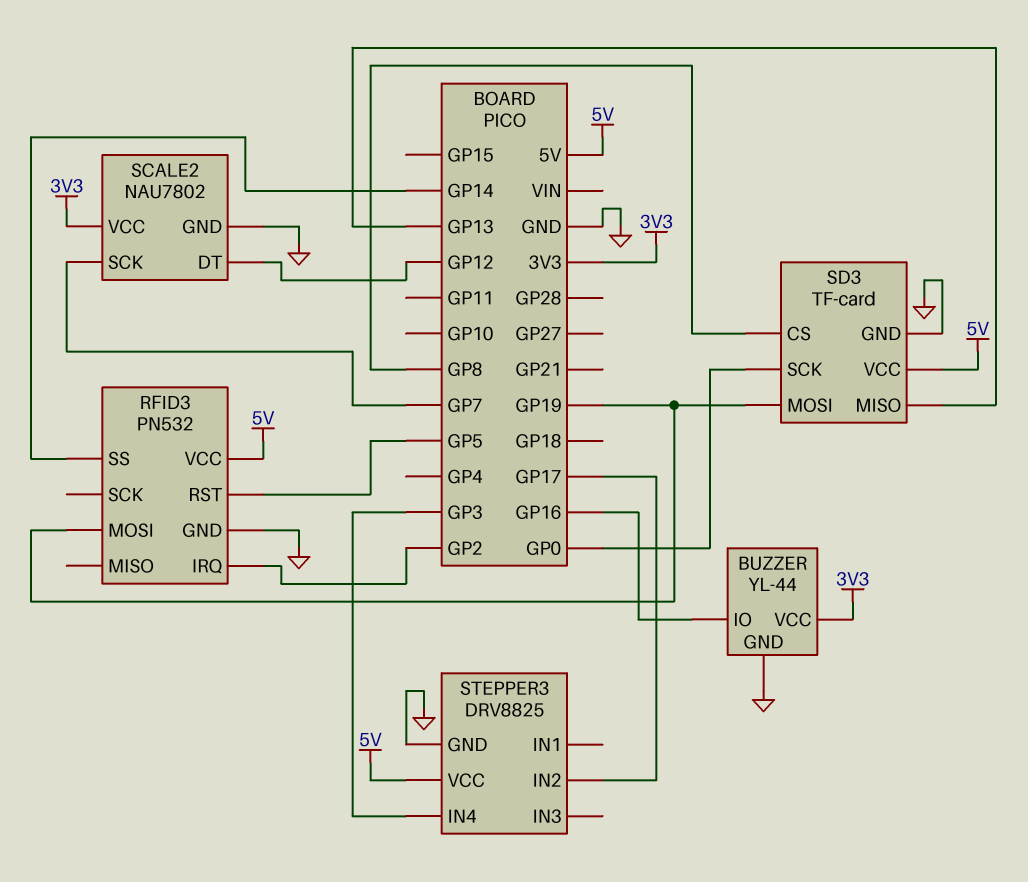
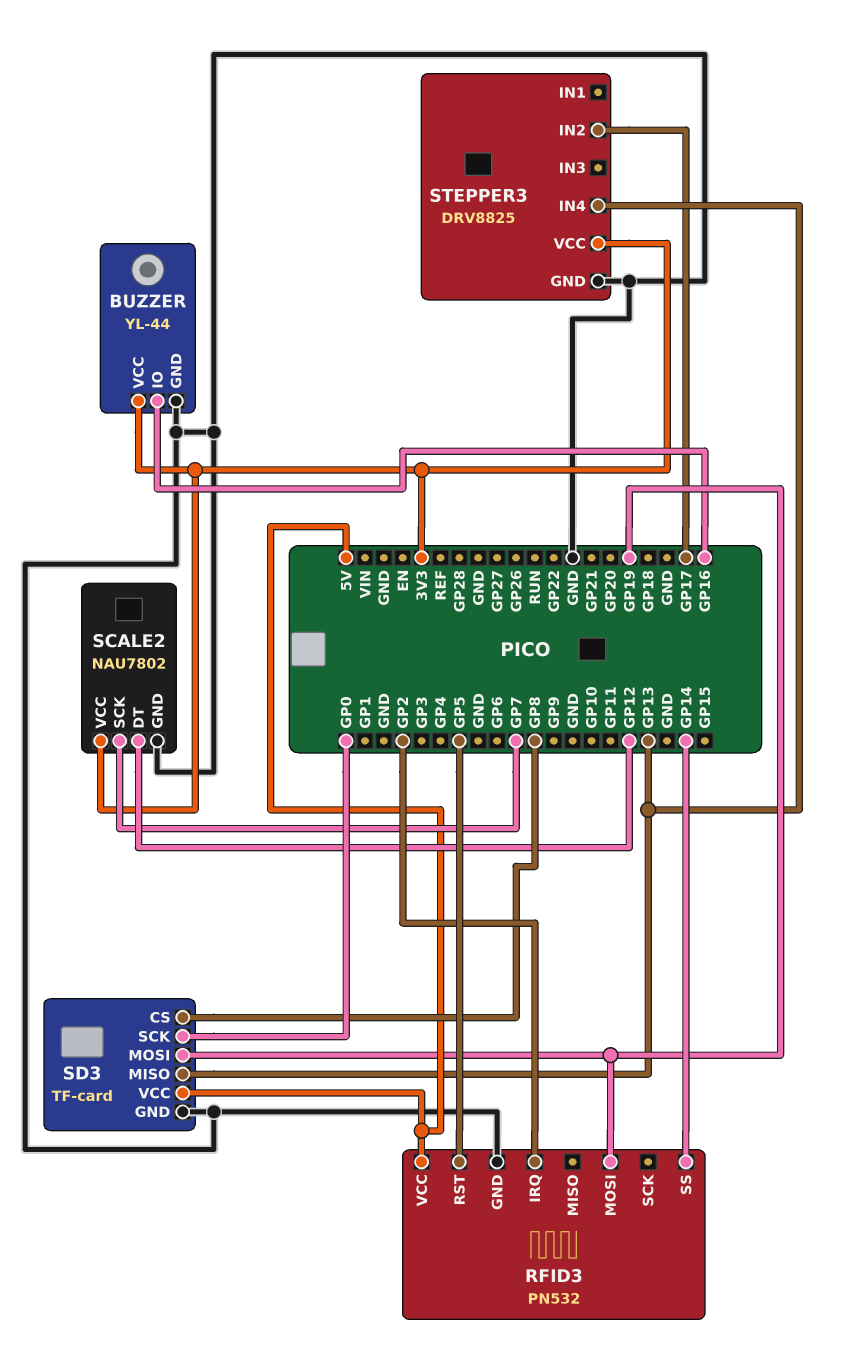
STEPPER3 pin IN4: GP3 -> GP13
STEPPER3 pin VCC: 5V -> 3V3

